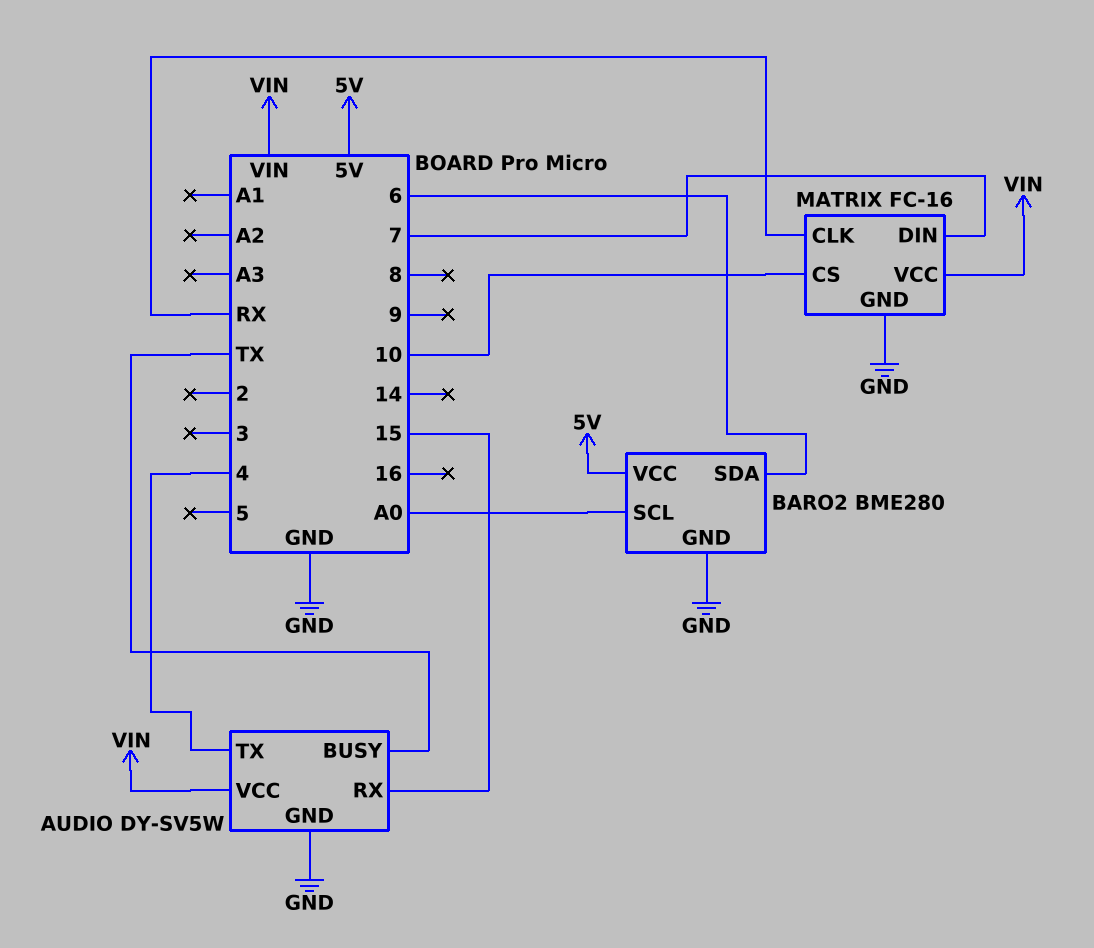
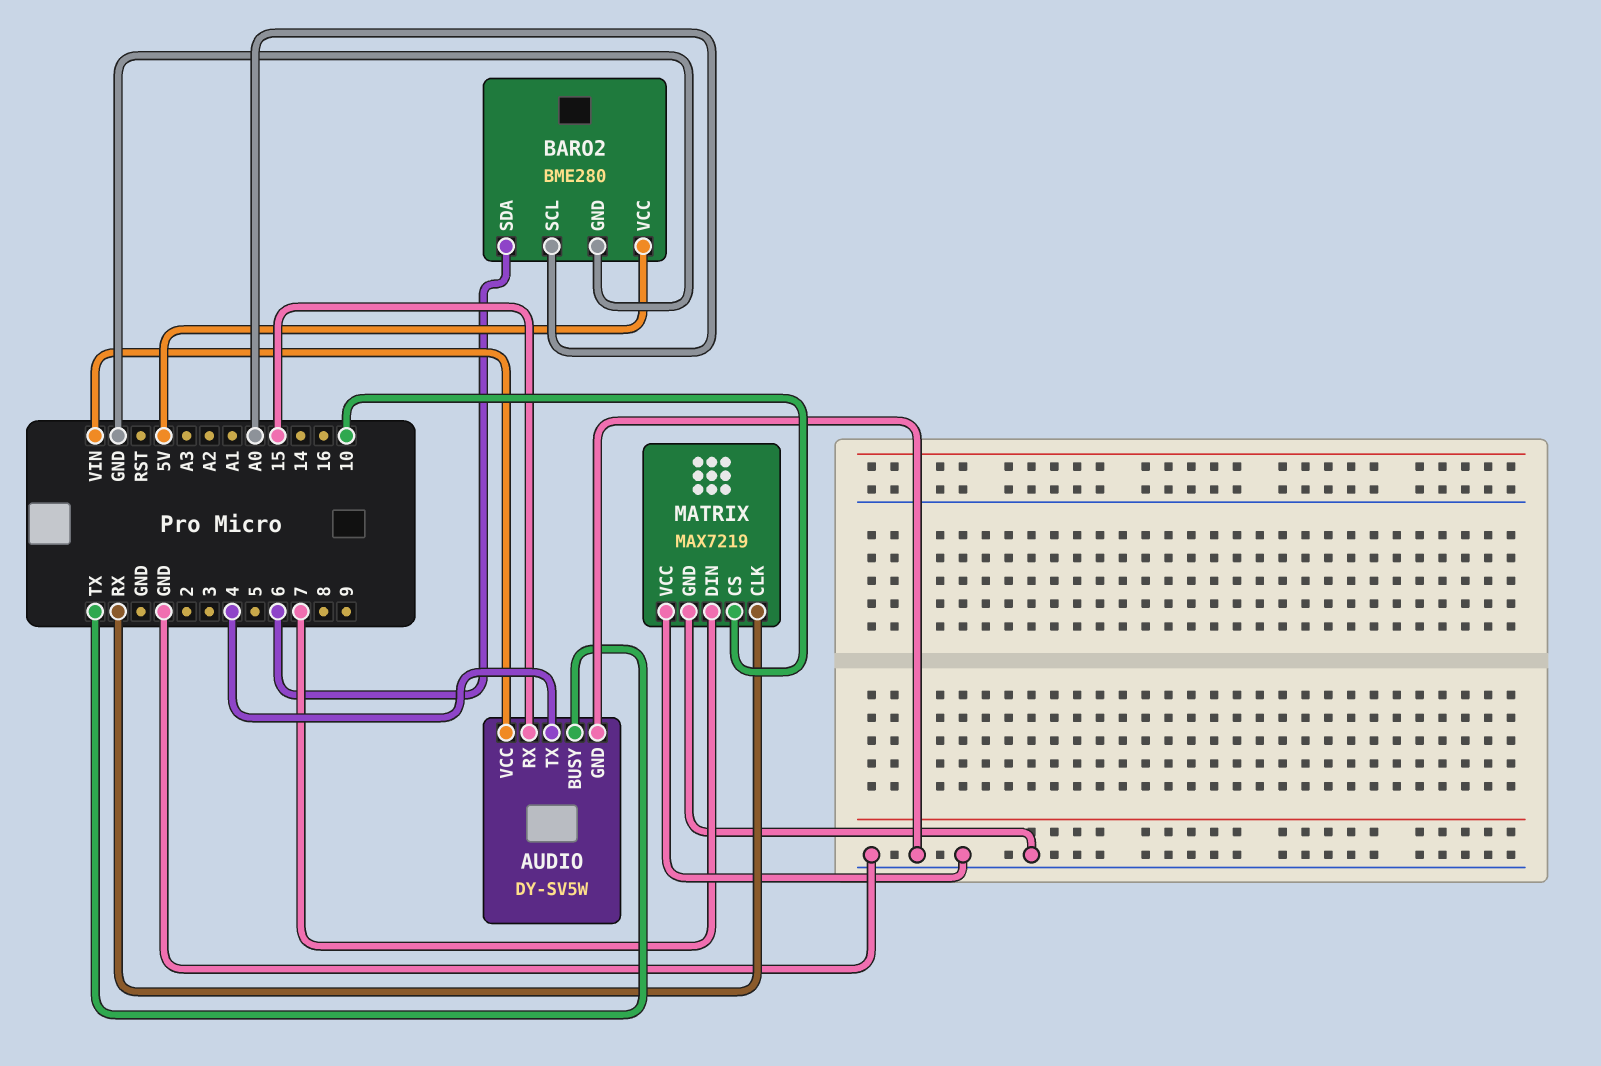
MATRIX: FC-16 -> MAX7219
MATRIX pin VCC: VIN -> GND

